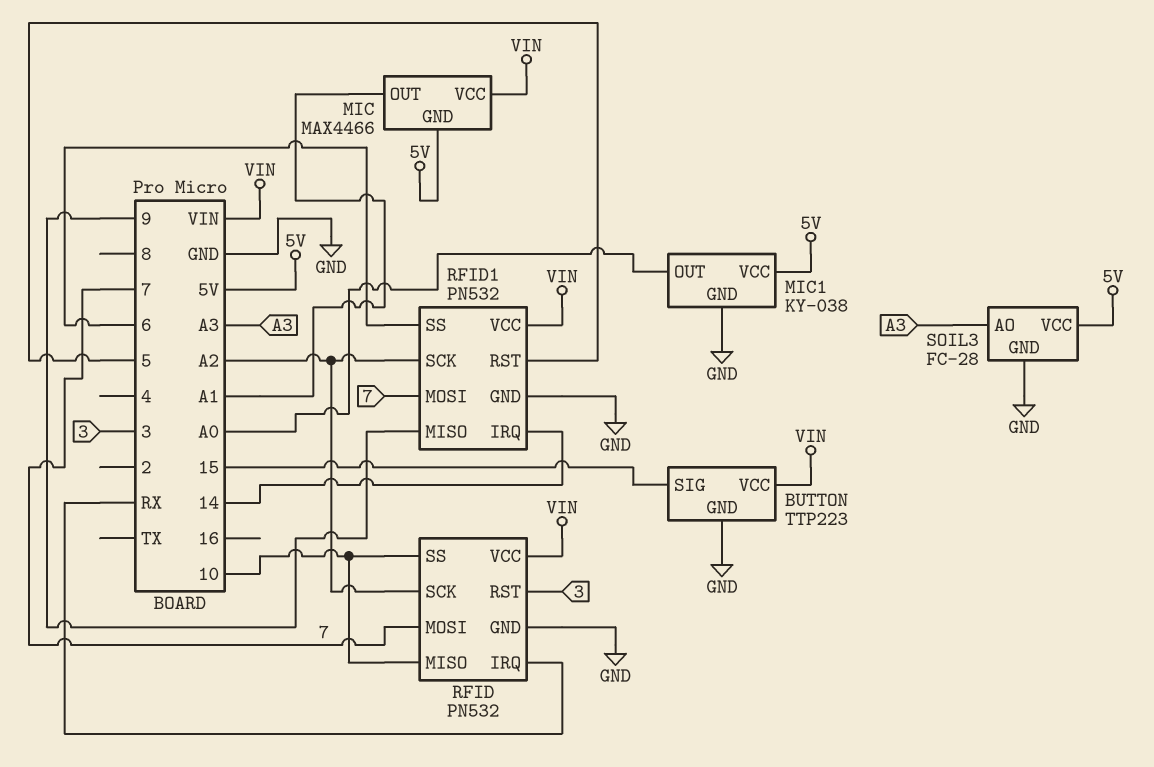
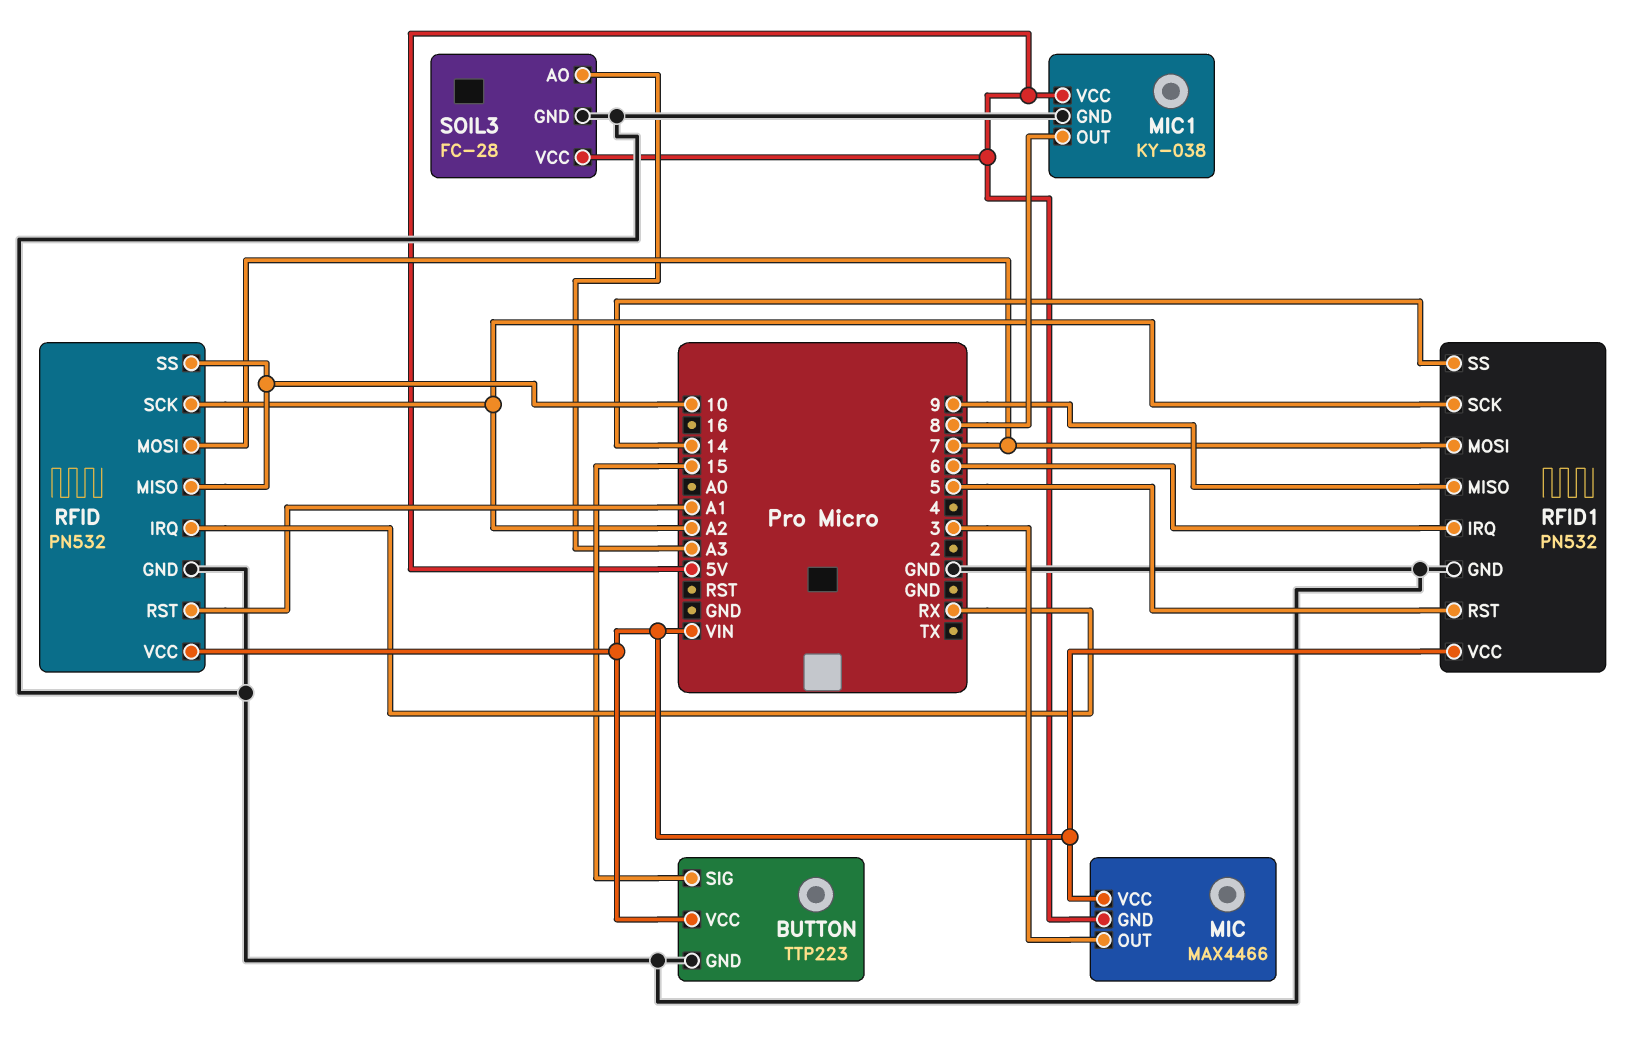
MIC pin OUT: A1 -> 3
MIC1 pin OUT: A0 -> 8
RFID pin RST: 3 -> A1
RFID1 pin IRQ: 14 -> 6
RFID1 pin SS: 6 -> 14

